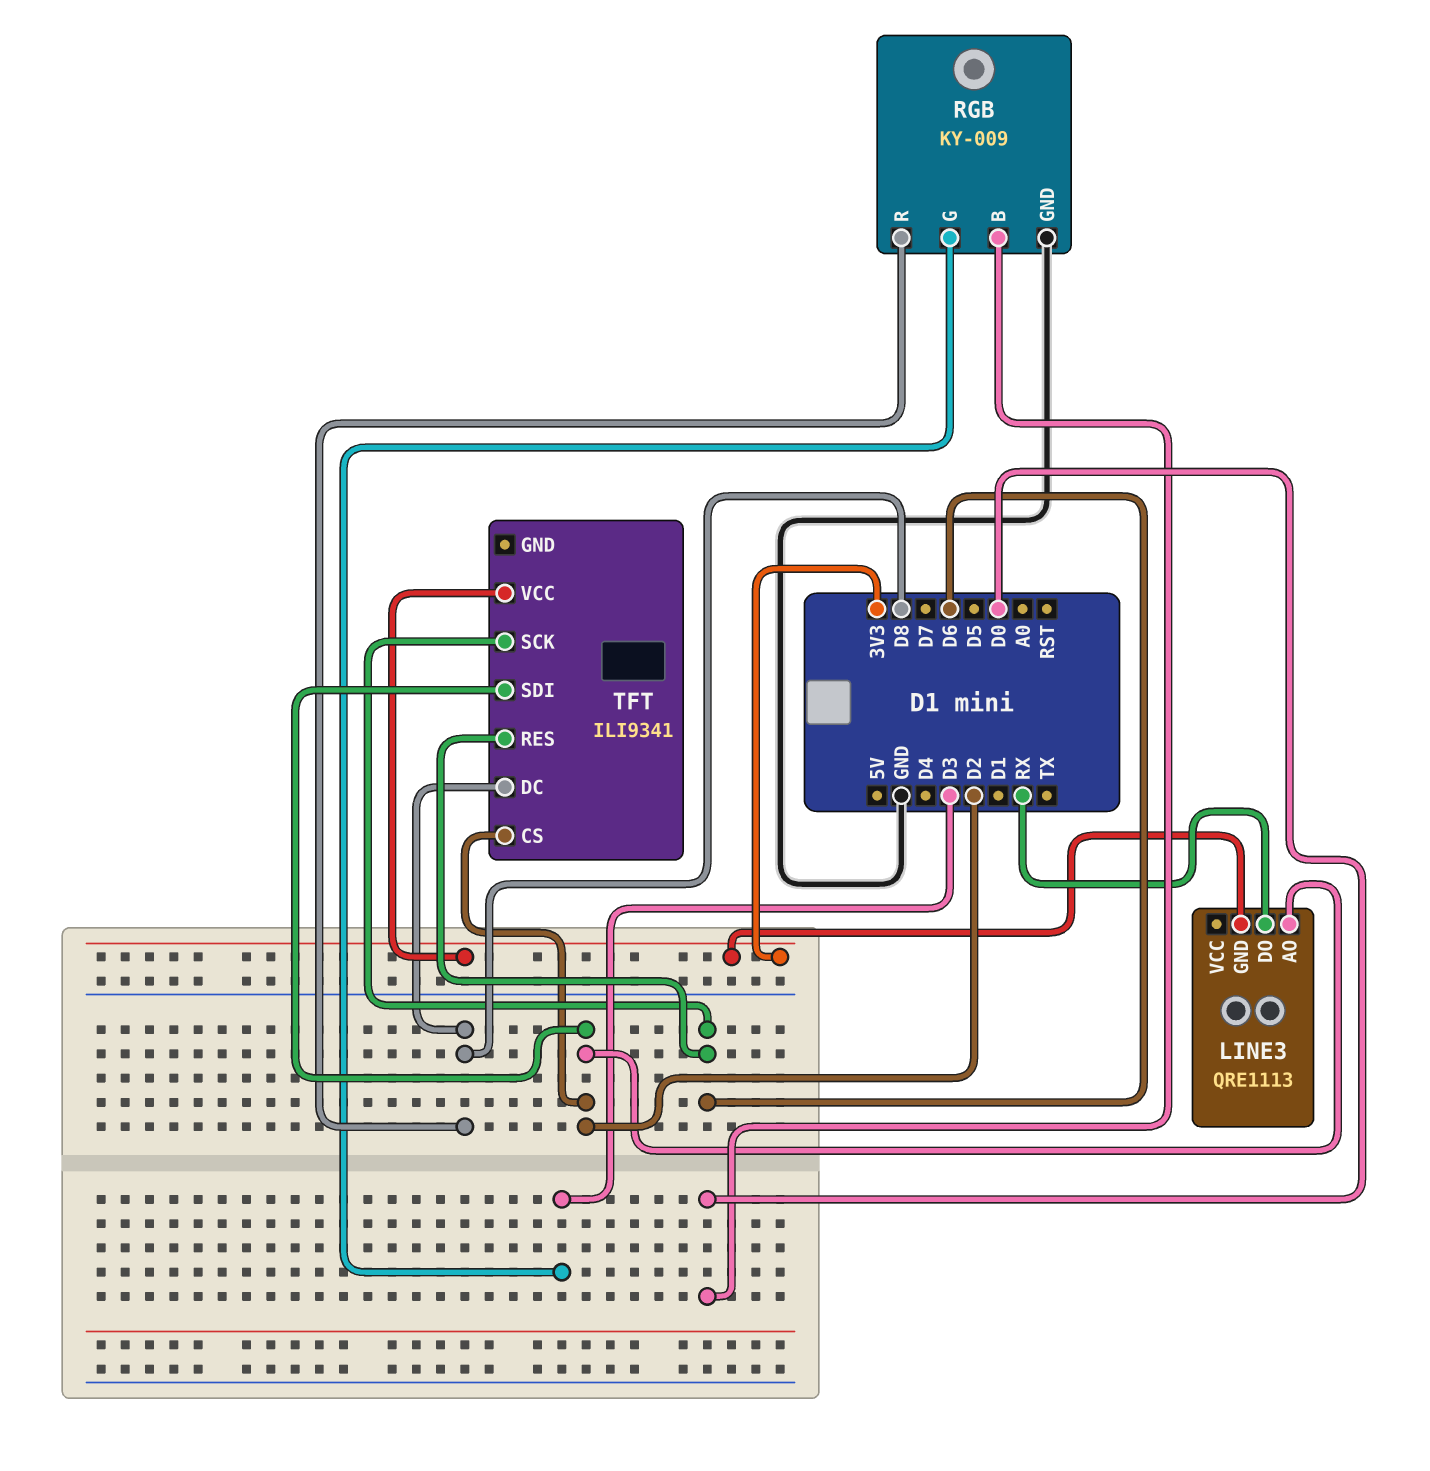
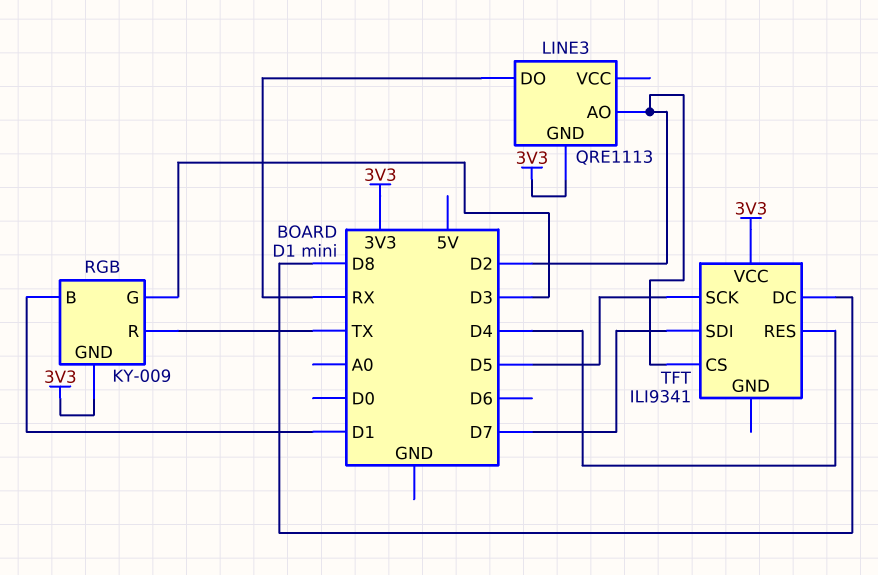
RGB pin B: D0 -> D1
RGB pin GND: GND -> 3V3
RGB pin R: D8 -> TX
TFT pin RES: D6 -> D4
TFT pin SCK: D6 -> D5
TFT pin SDI: D2 -> D7

